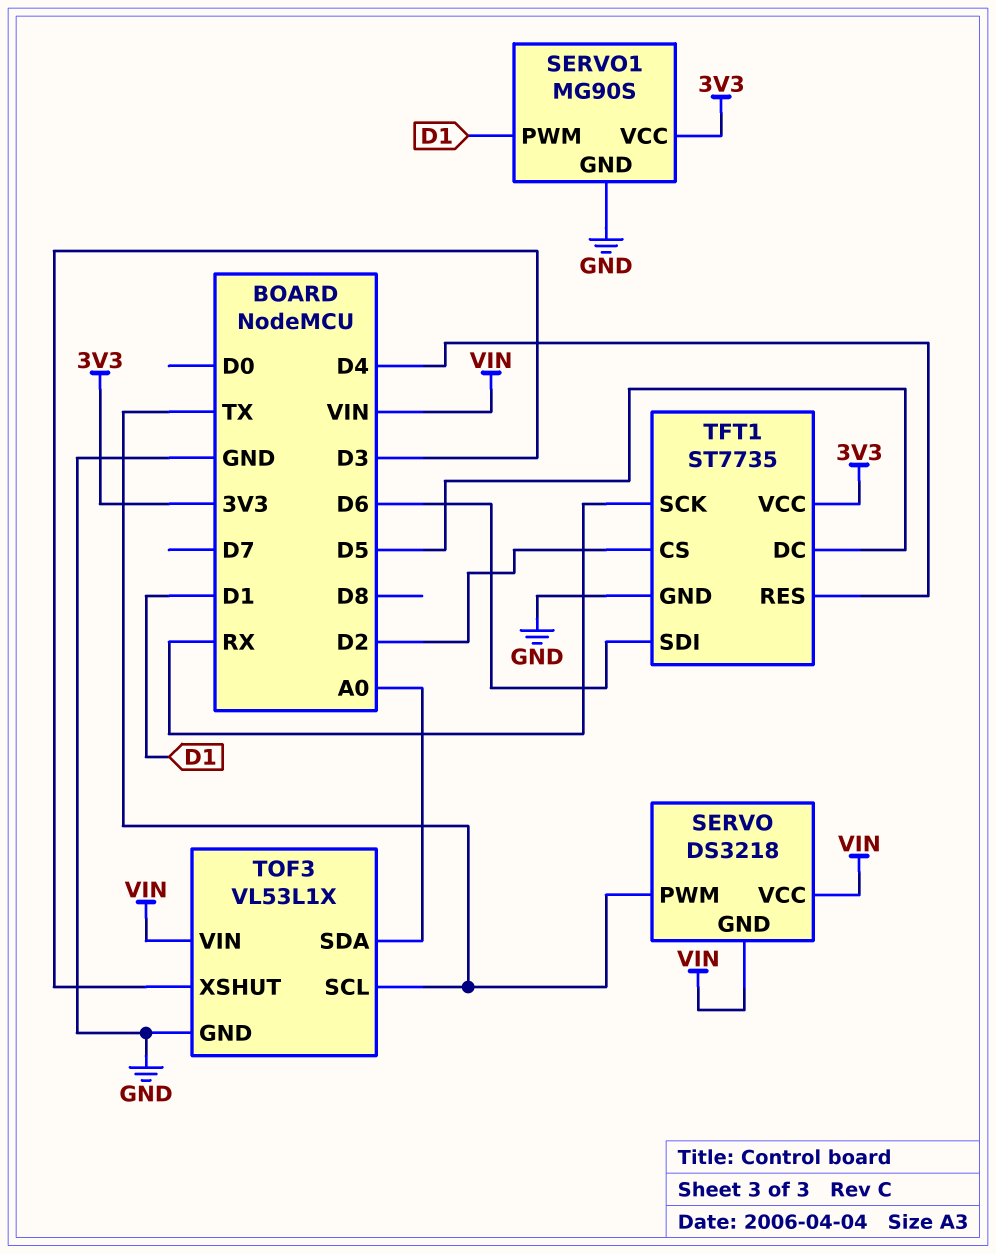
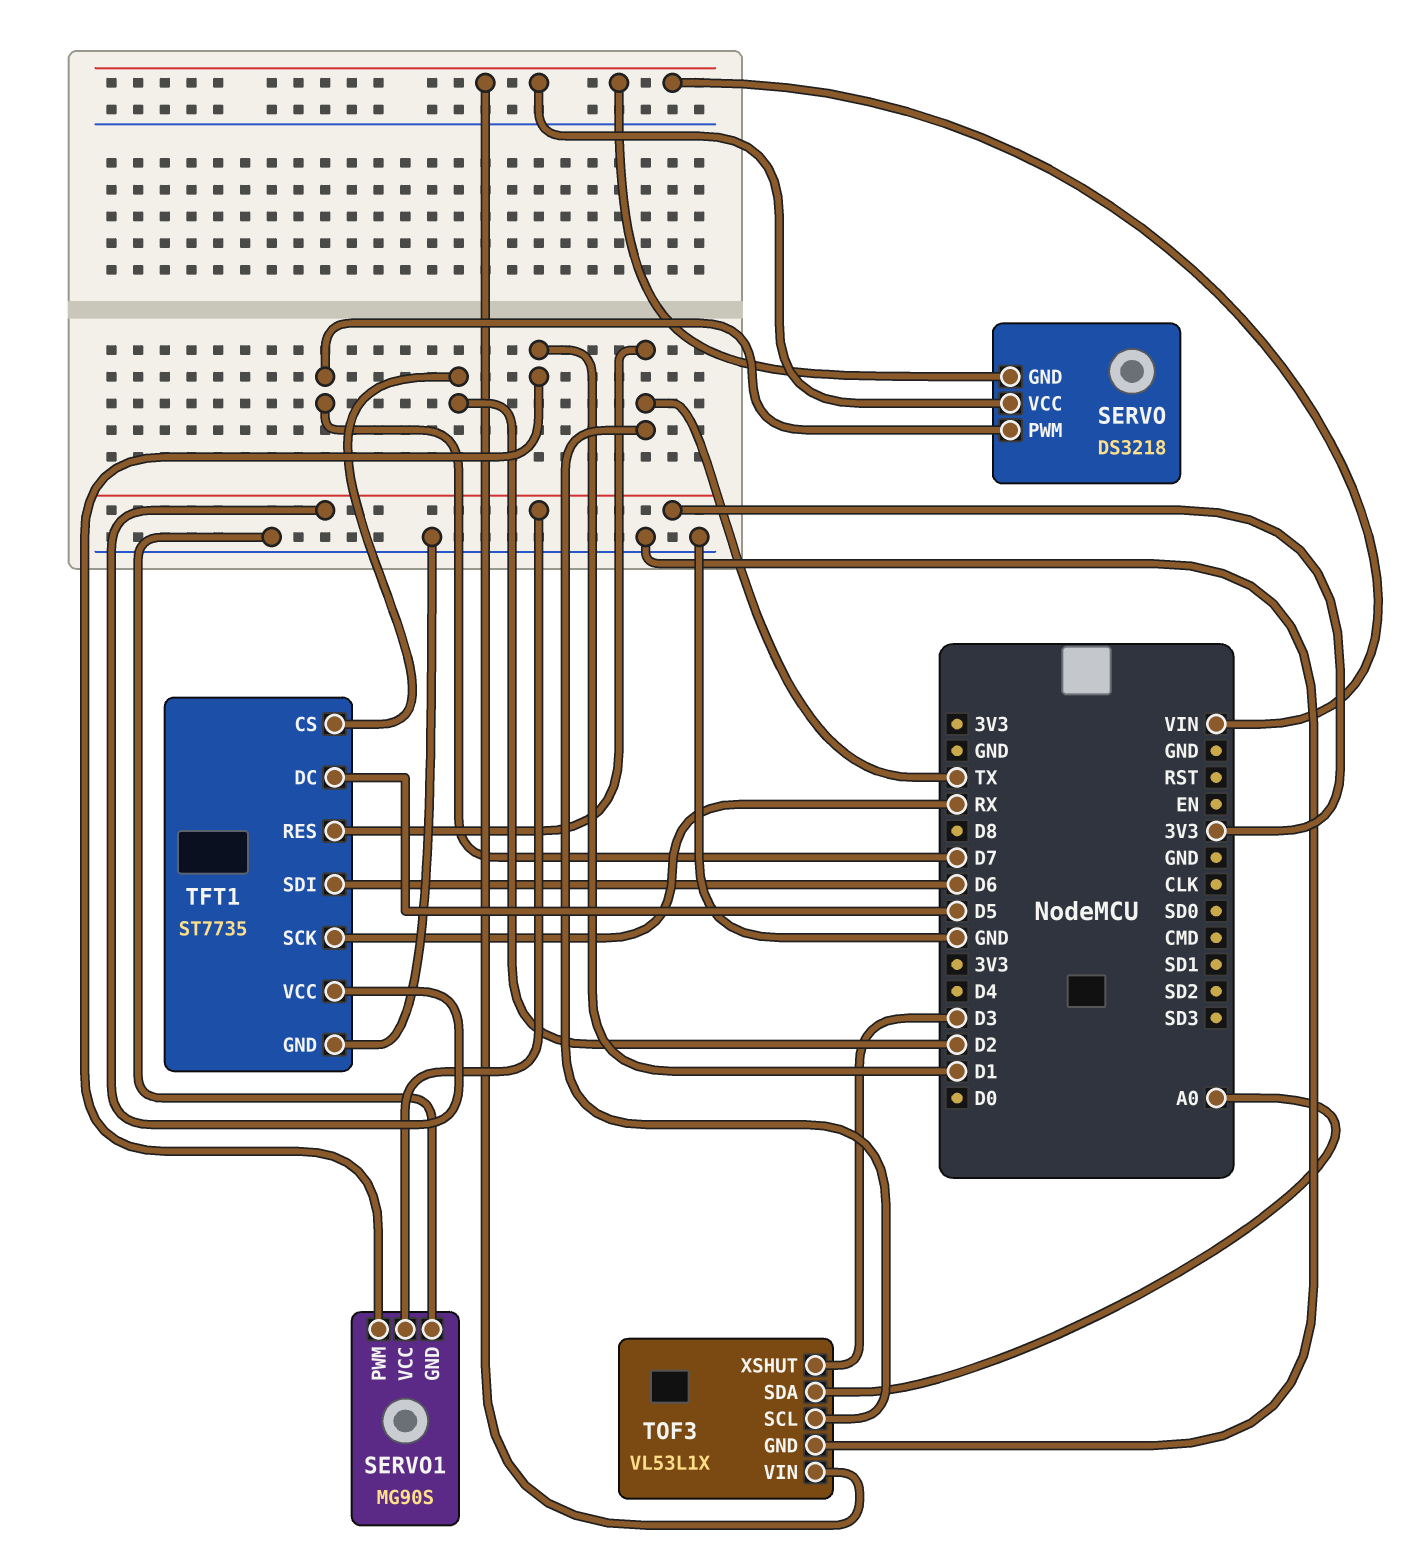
SERVO pin PWM: TX -> D7
TFT1 pin RES: D4 -> TX

